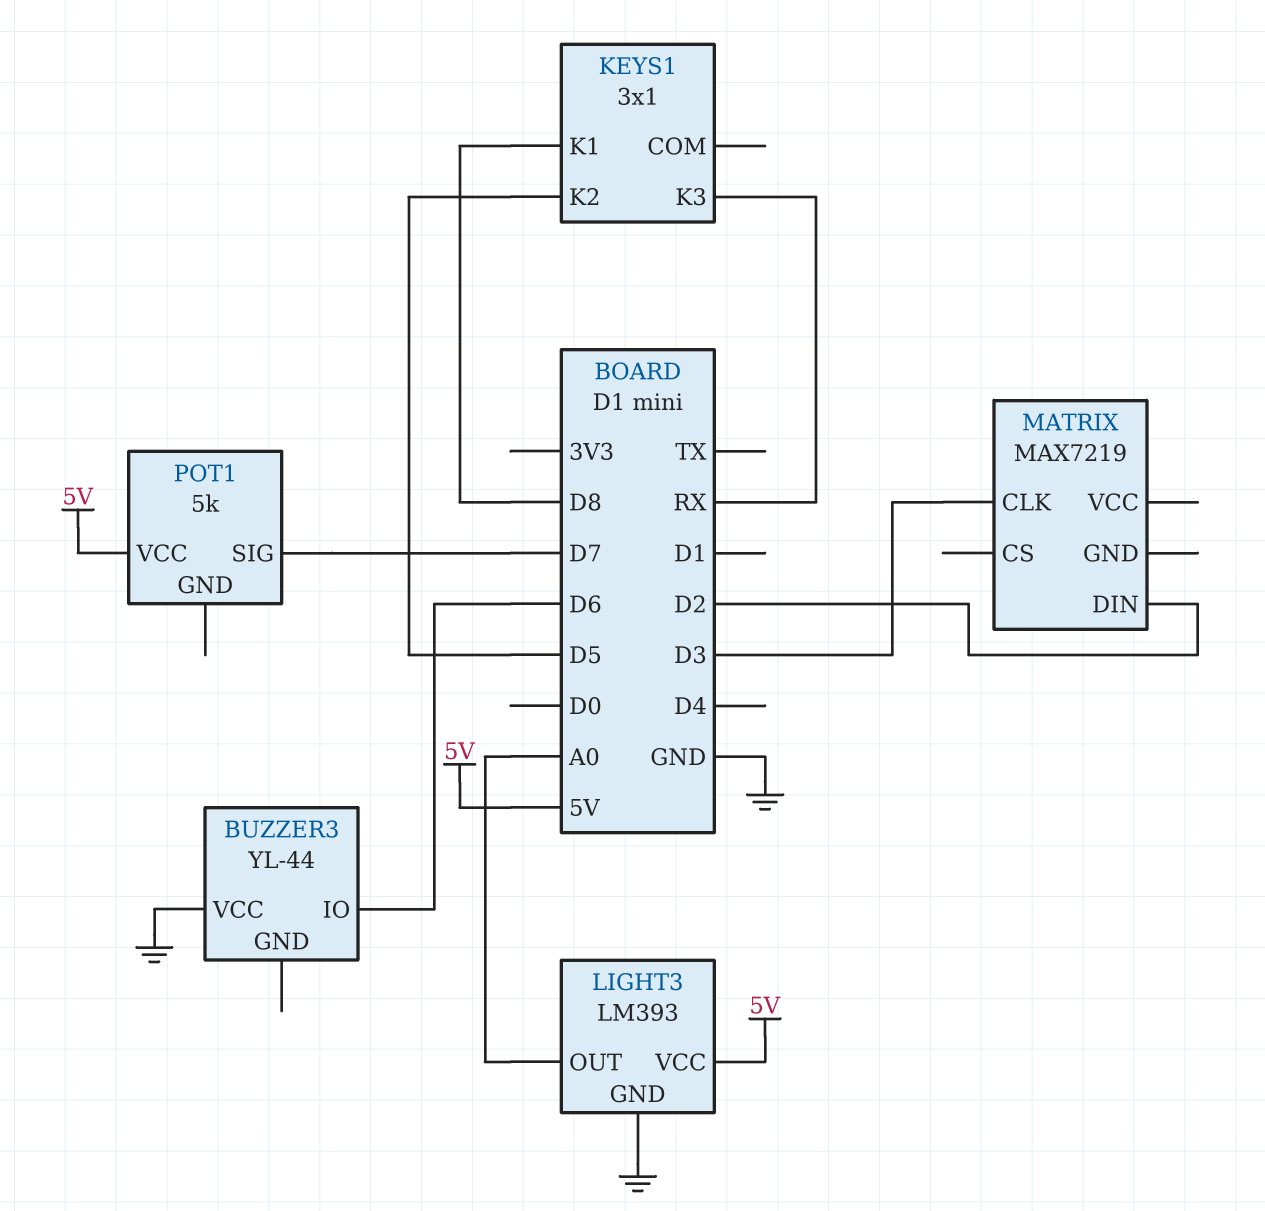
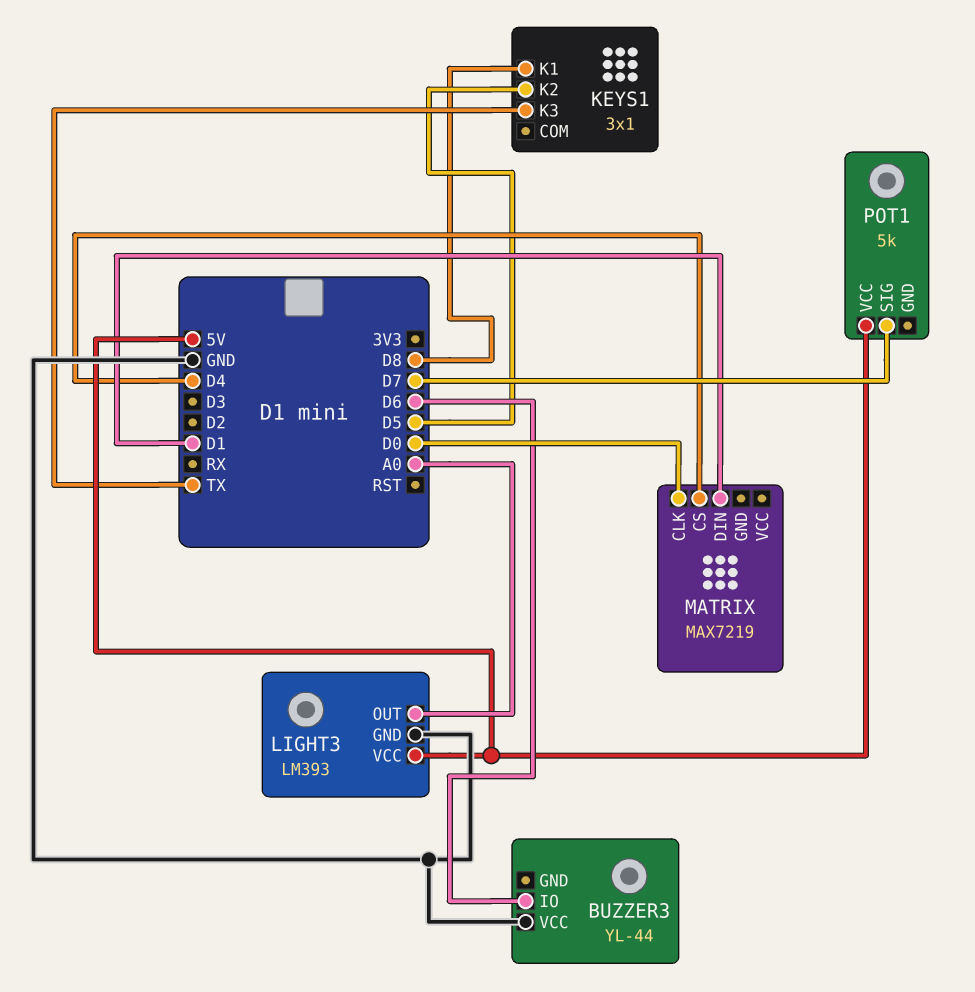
KEYS1 pin K3: RX -> TX
MATRIX pin CLK: D3 -> D0
MATRIX pin CS: none -> D4
MATRIX pin DIN: D2 -> D1

